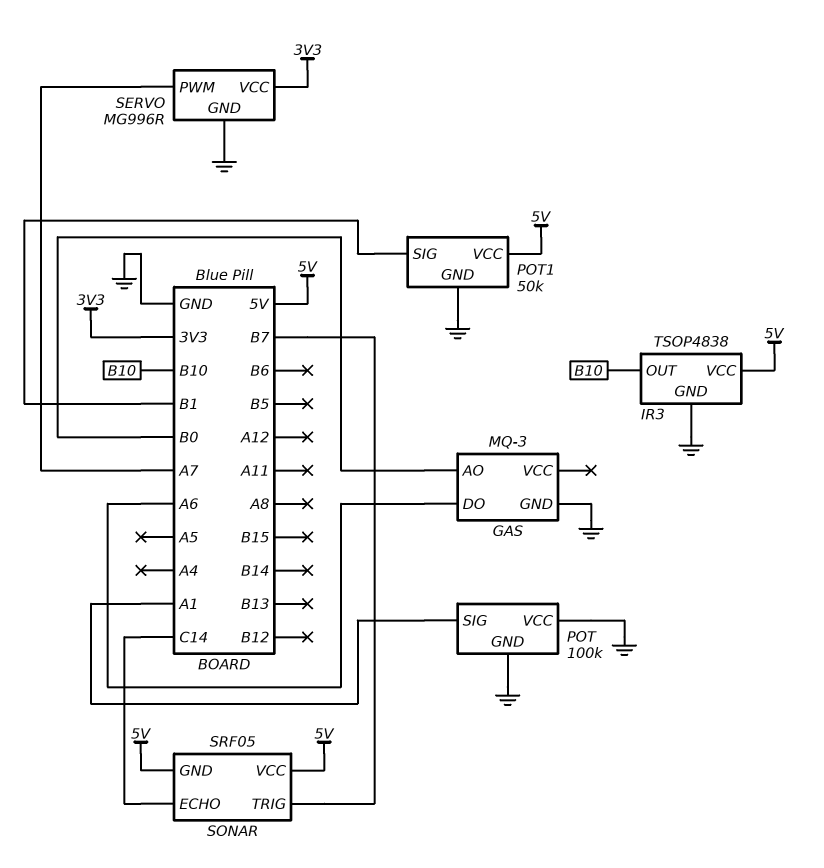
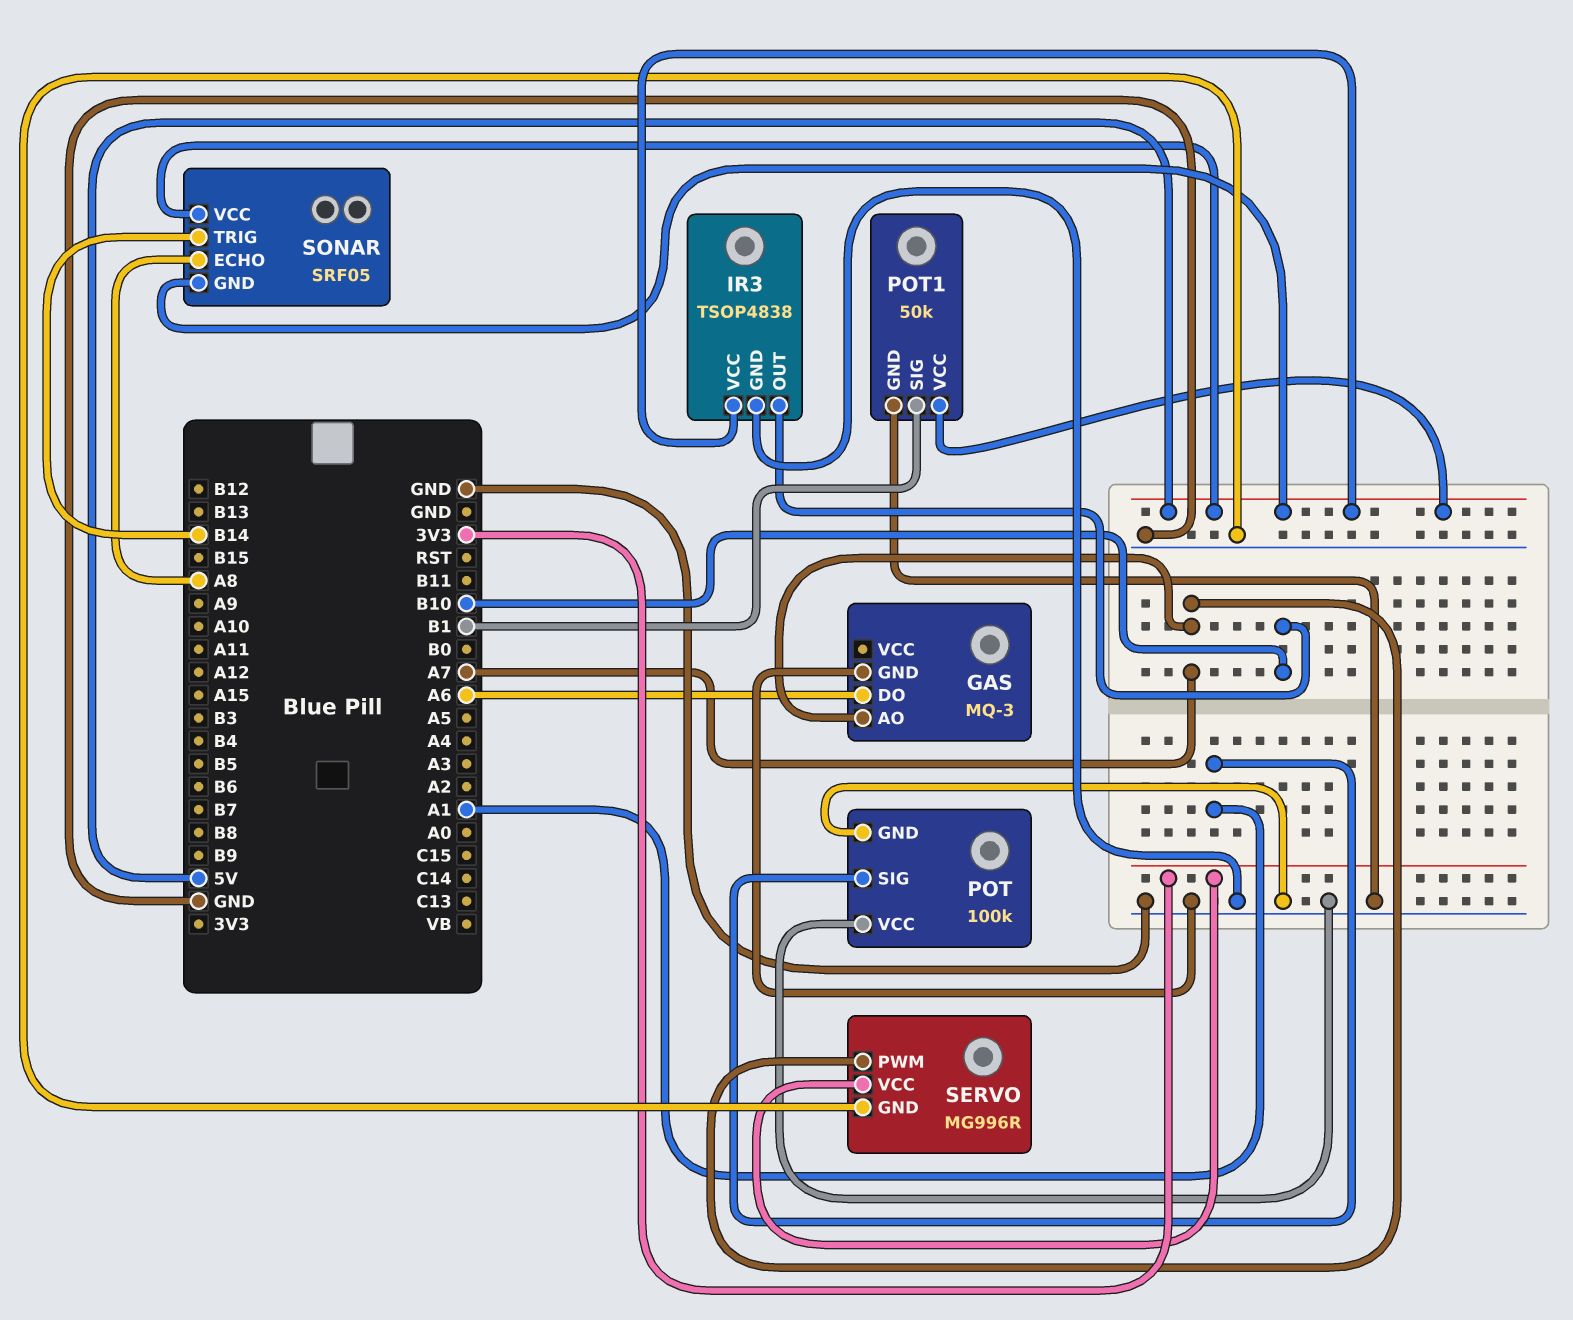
GAS pin AO: B0 -> A7
SONAR pin ECHO: C14 -> A8
SONAR pin TRIG: B7 -> B14

